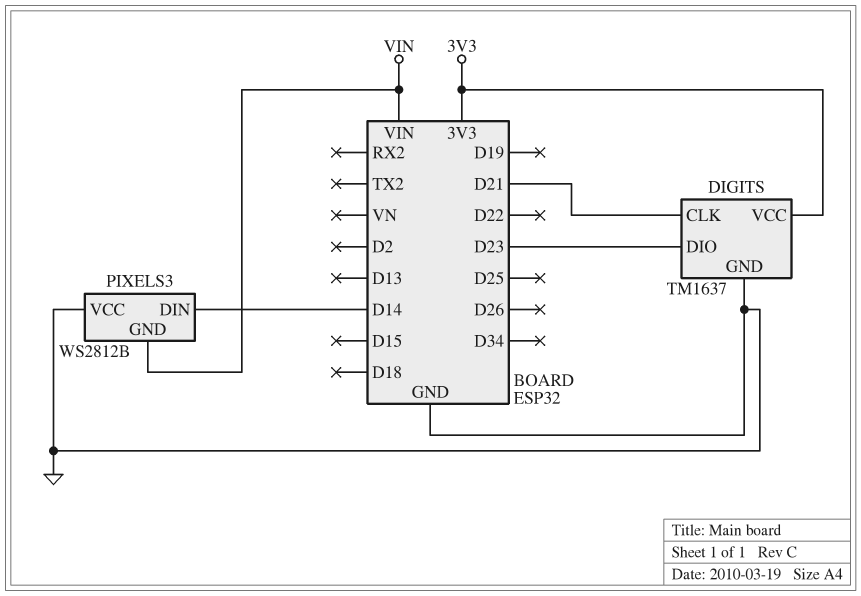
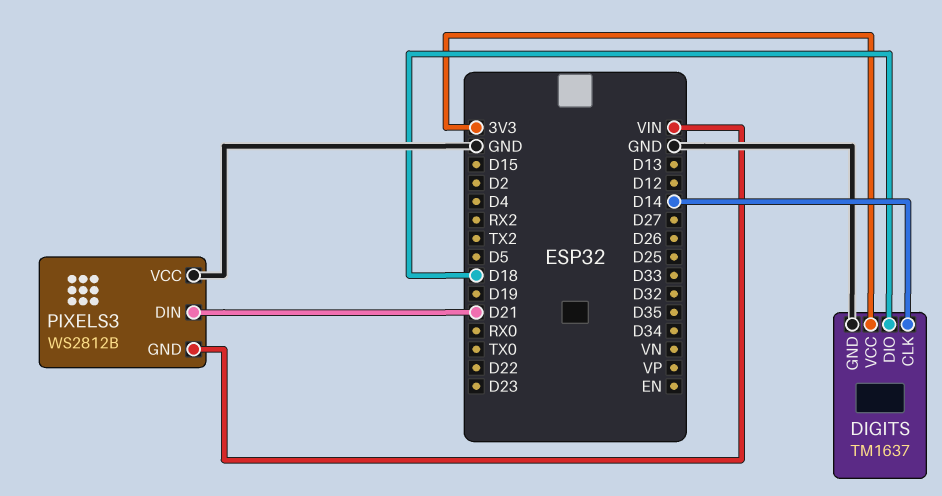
DIGITS pin CLK: D21 -> D14
DIGITS pin DIO: D23 -> D18
PIXELS3 pin DIN: D14 -> D21

